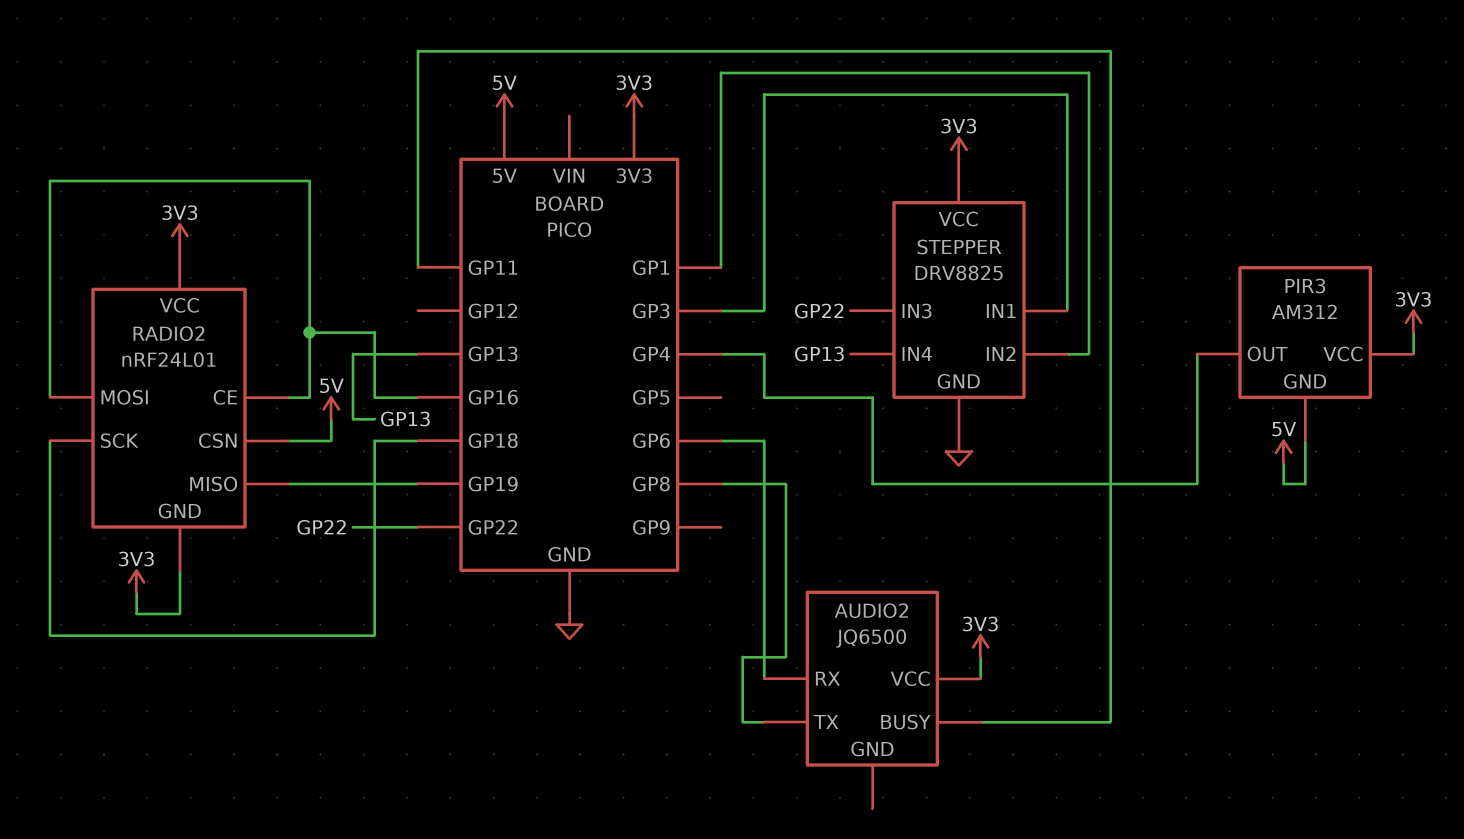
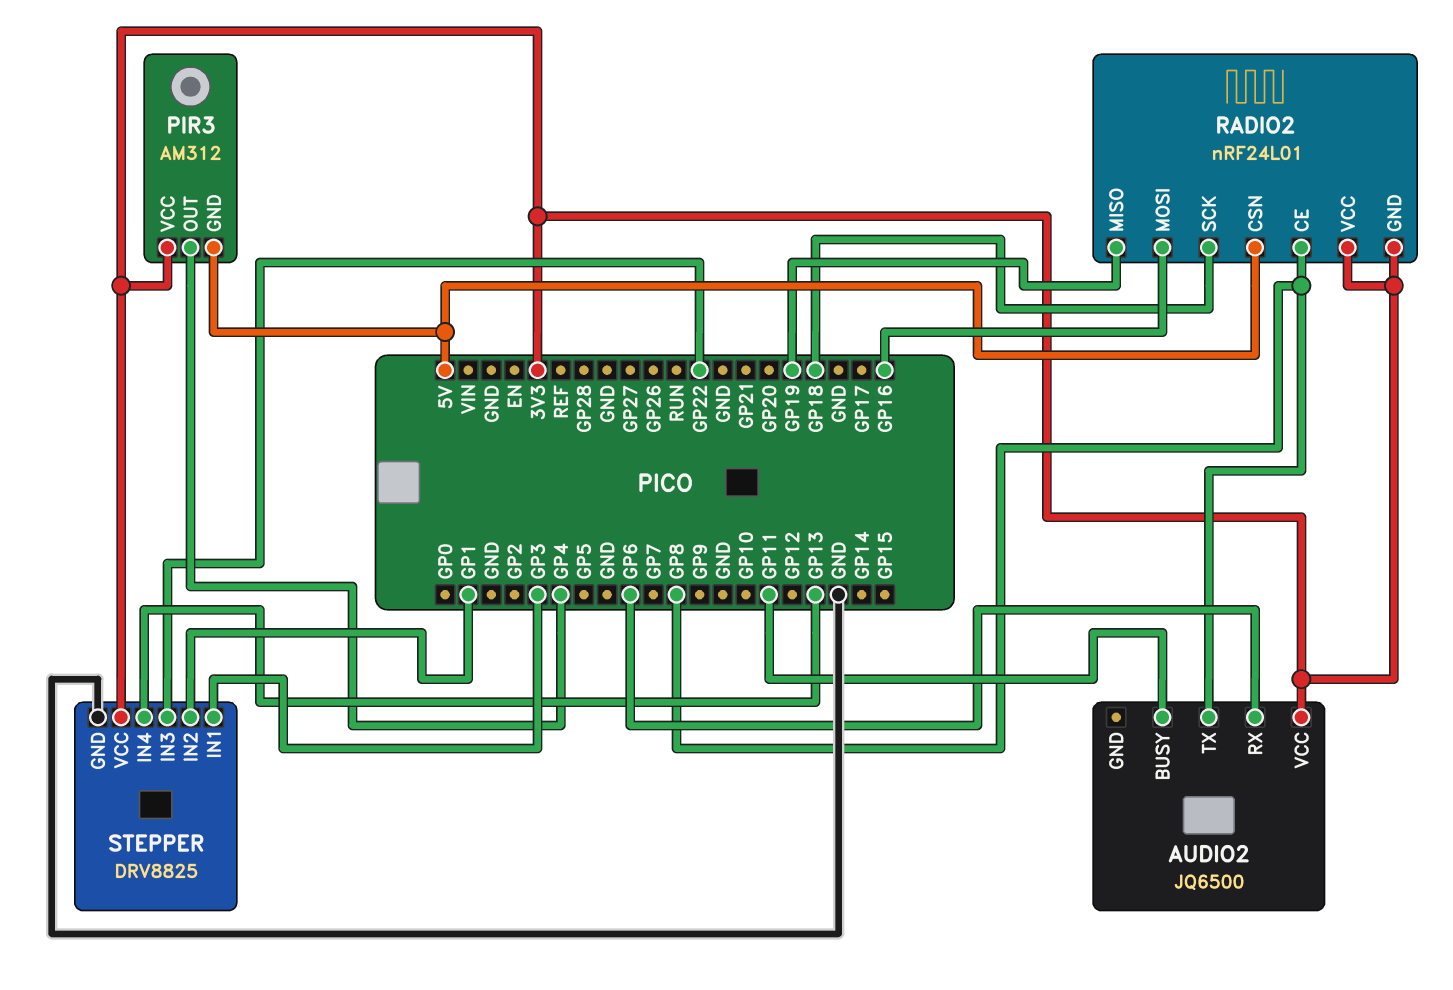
RADIO2 pin CE: GP16 -> GP8

